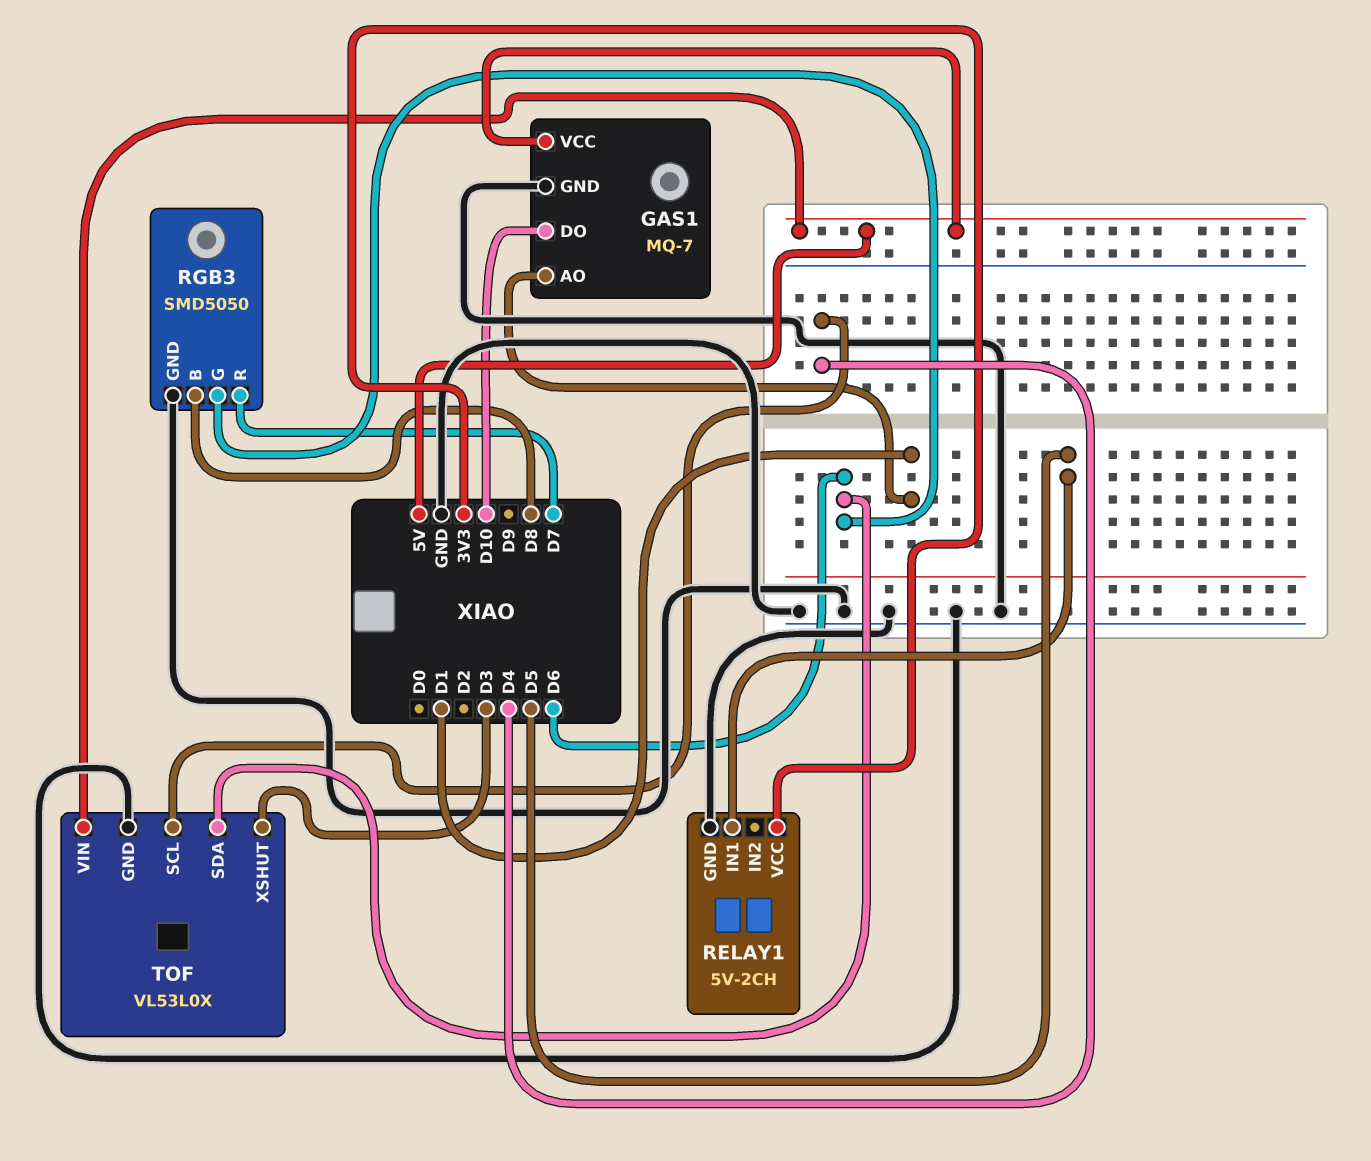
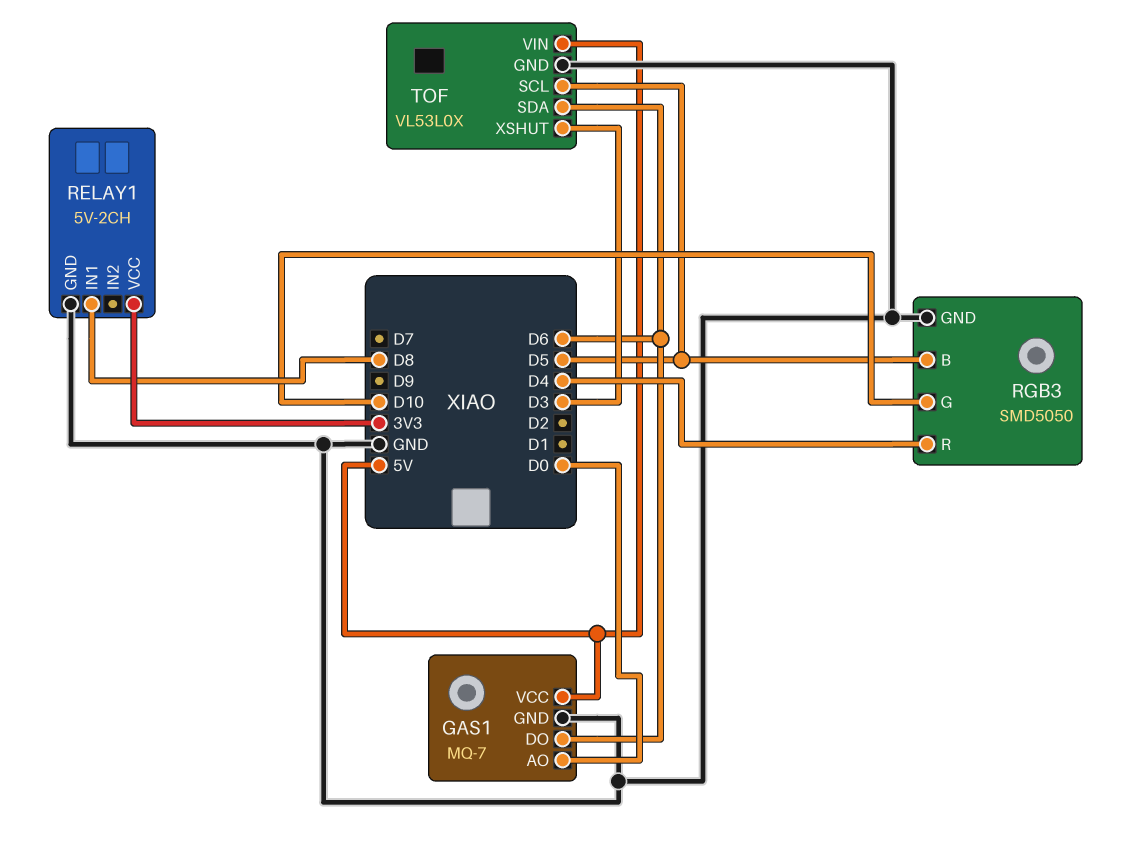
GAS1 pin AO: D1 -> D0
GAS1 pin DO: D10 -> D6
RELAY1 pin IN1: D5 -> D8
RGB3 pin B: D8 -> D5
RGB3 pin G: D6 -> D10
RGB3 pin R: D7 -> D4
TOF pin SCL: D4 -> D5

